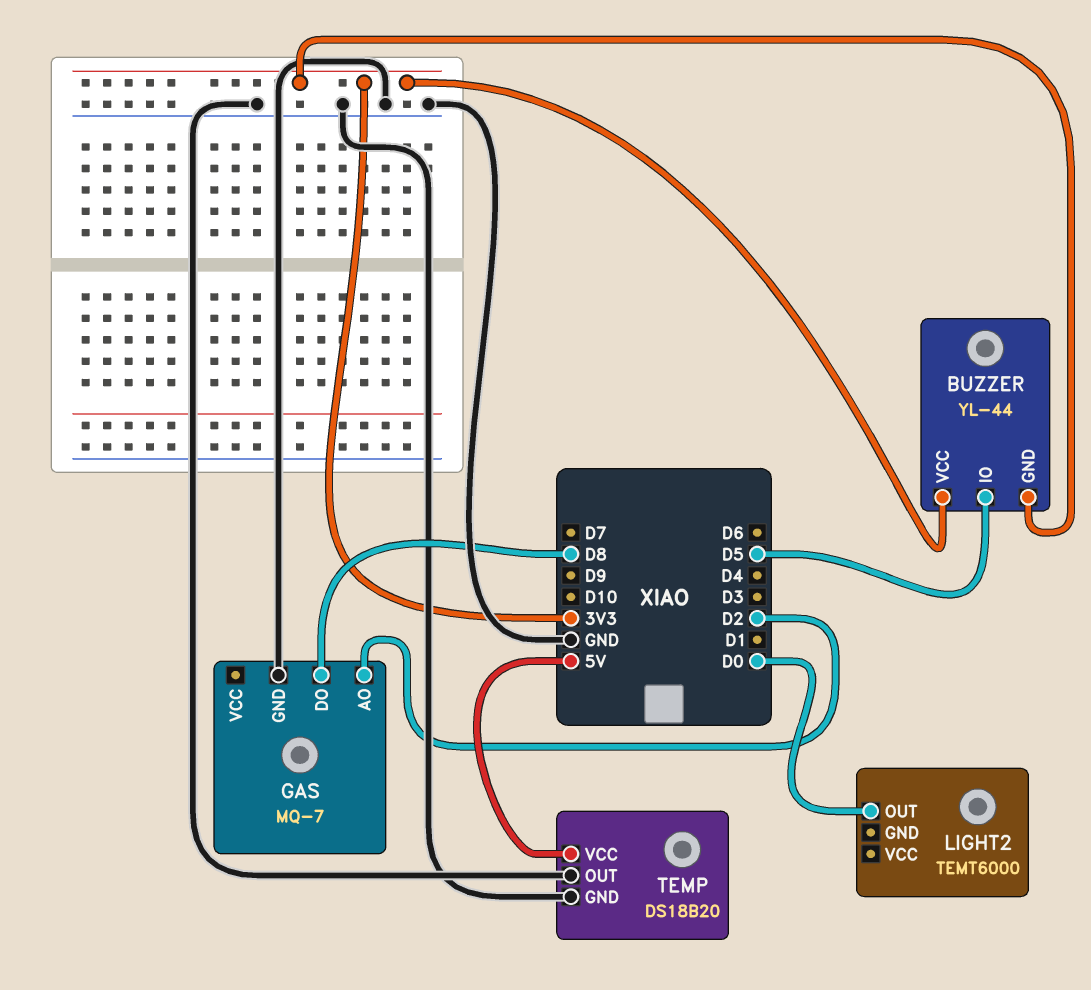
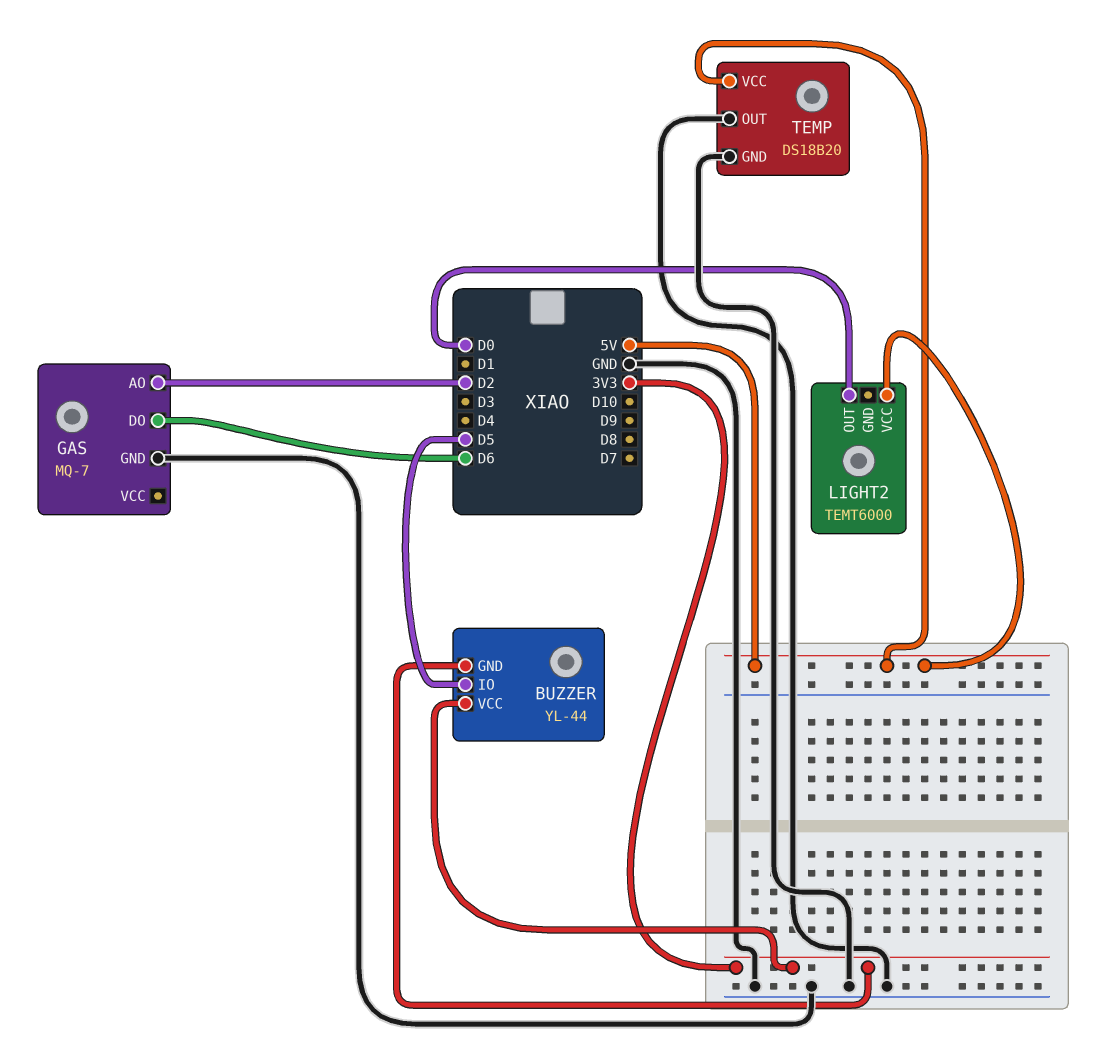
GAS pin DO: D8 -> D6
LIGHT2 pin VCC: none -> 5V

